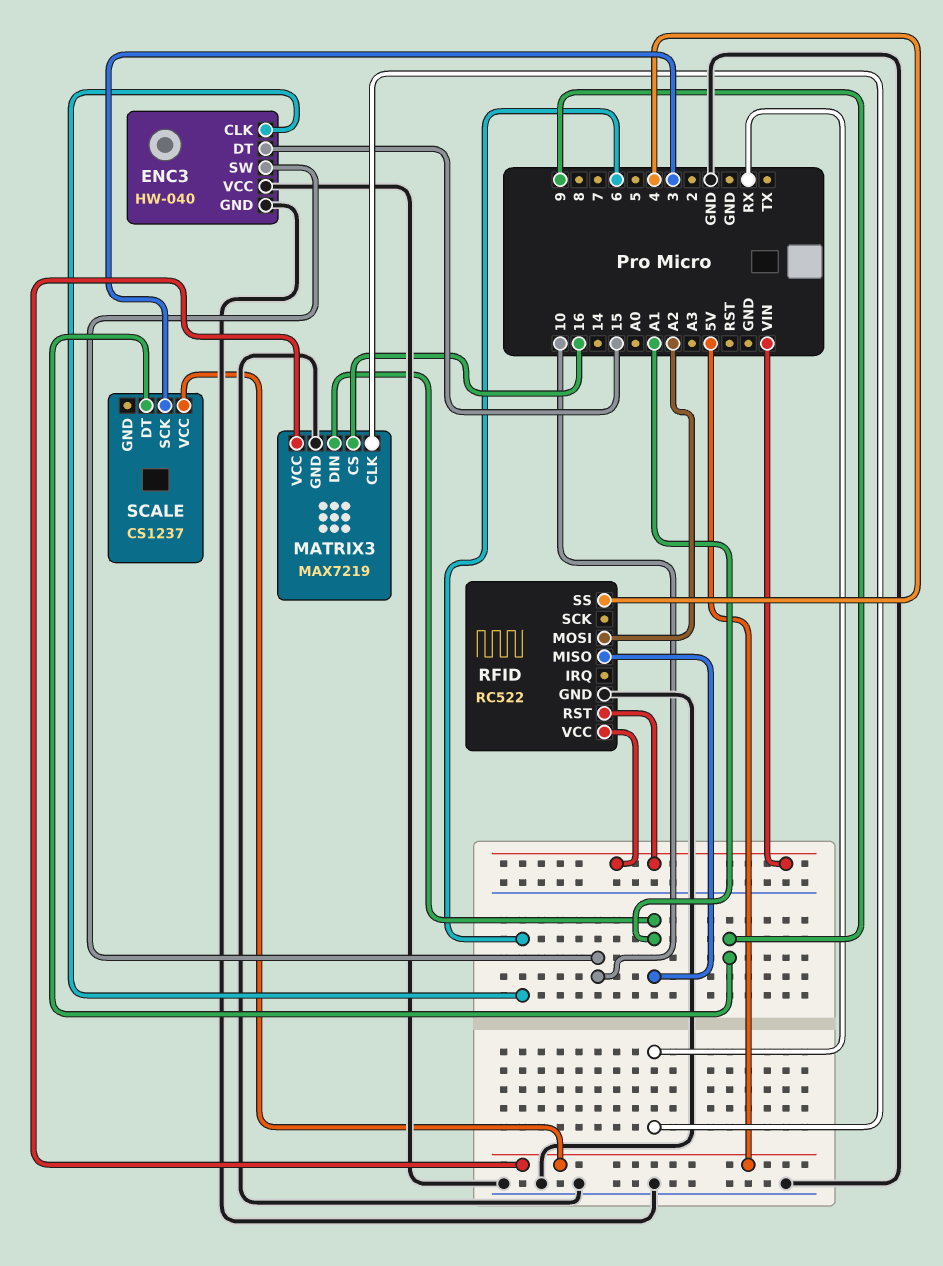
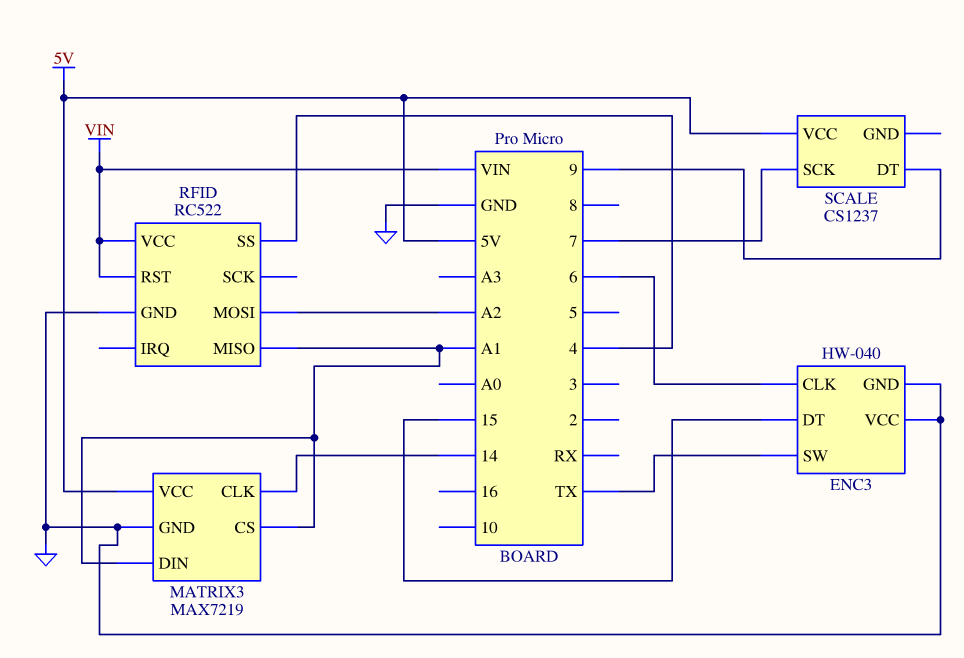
ENC3 pin SW: 10 -> TX
MATRIX3 pin CLK: RX -> 14
MATRIX3 pin CS: 16 -> A1
SCALE pin SCK: 3 -> 7

